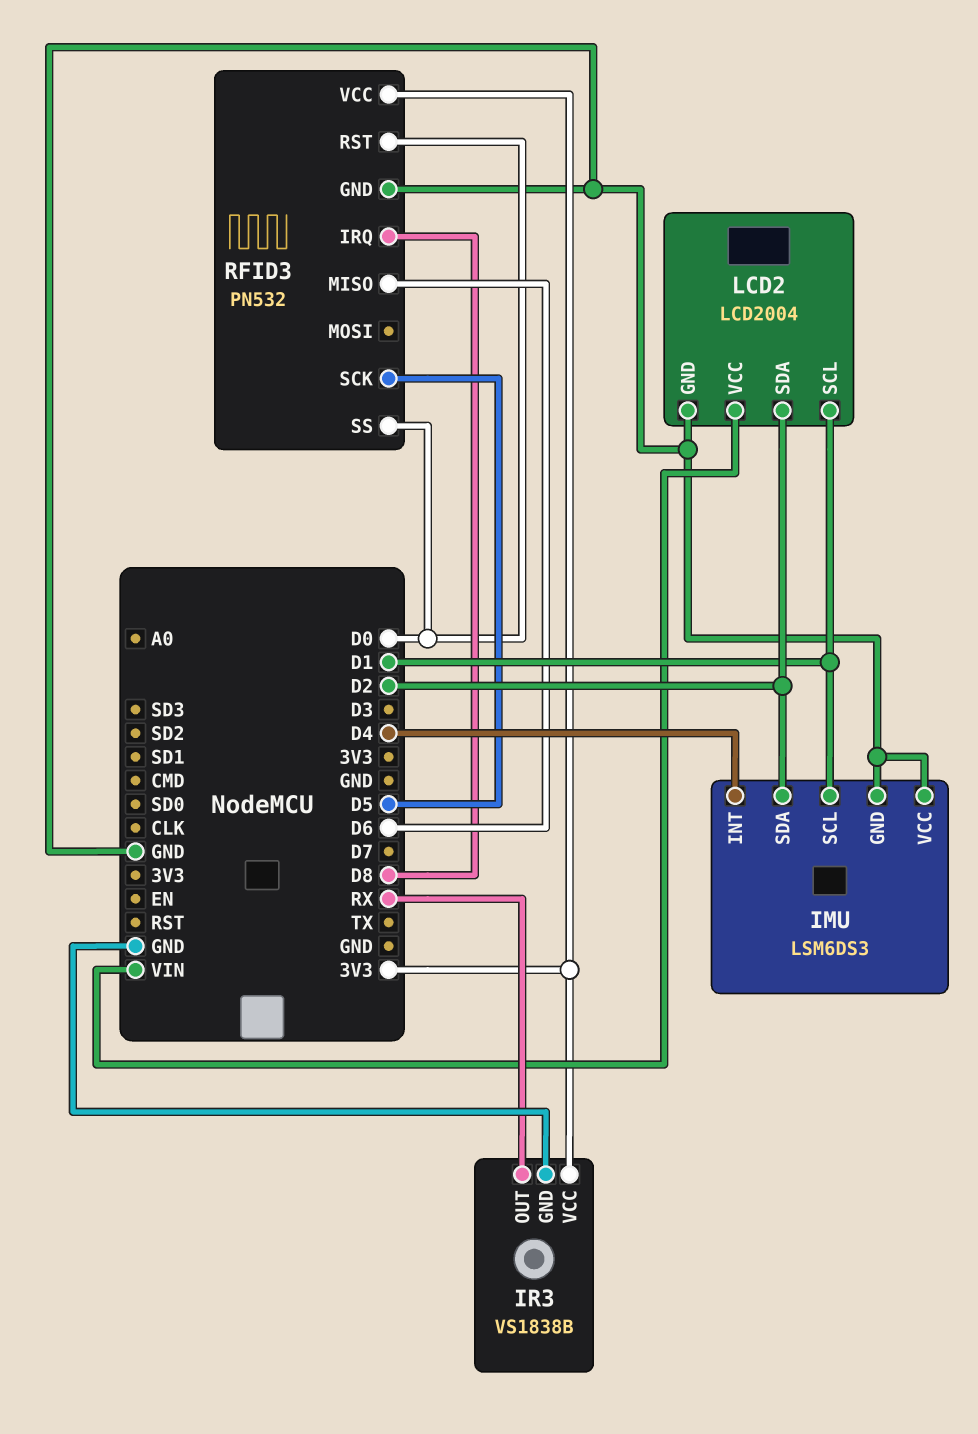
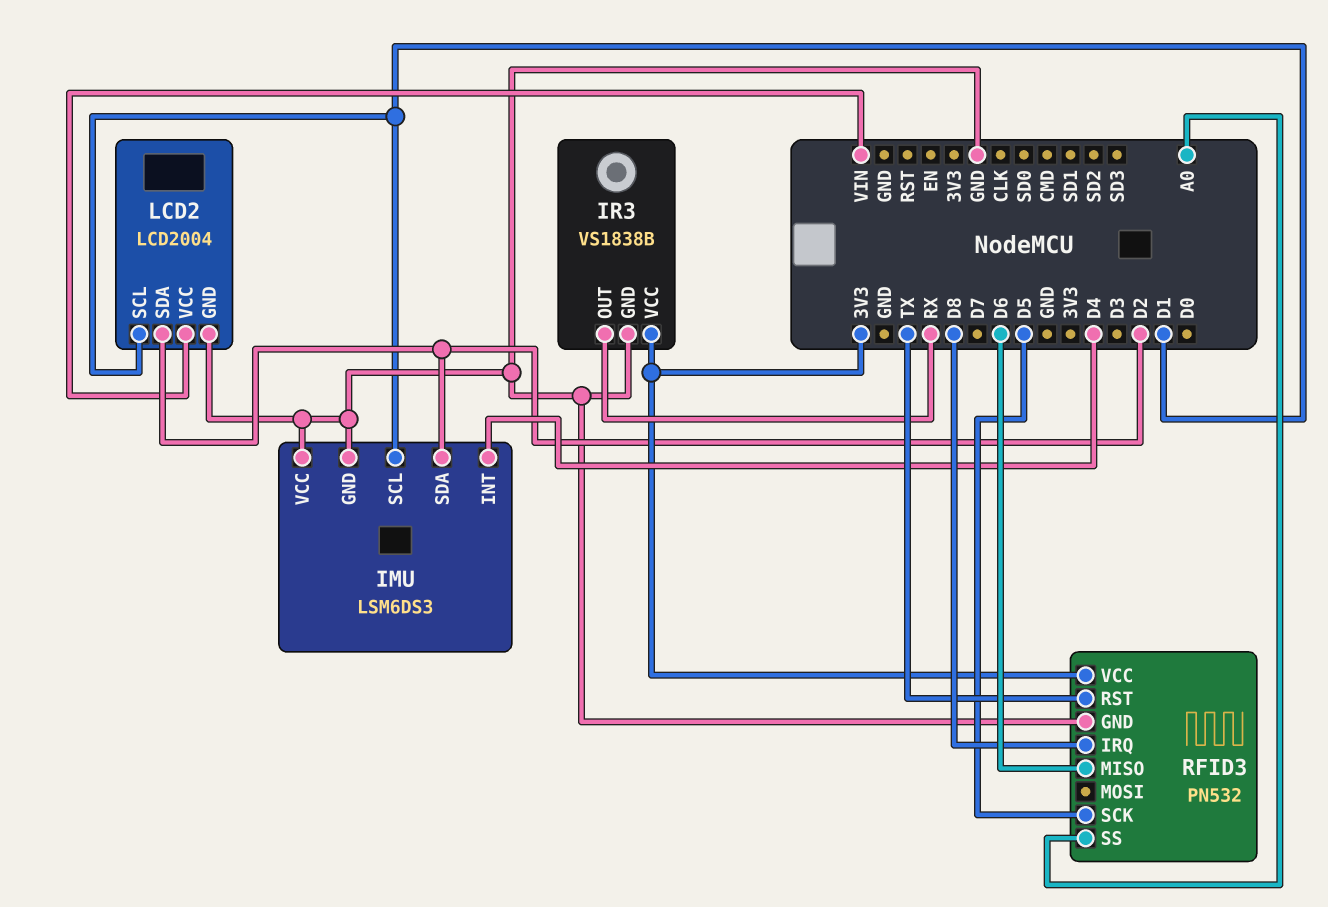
RFID3 pin RST: D0 -> TX
RFID3 pin SS: D0 -> A0

